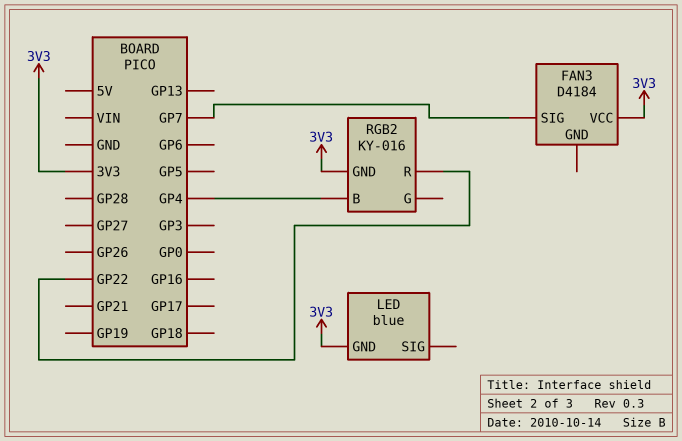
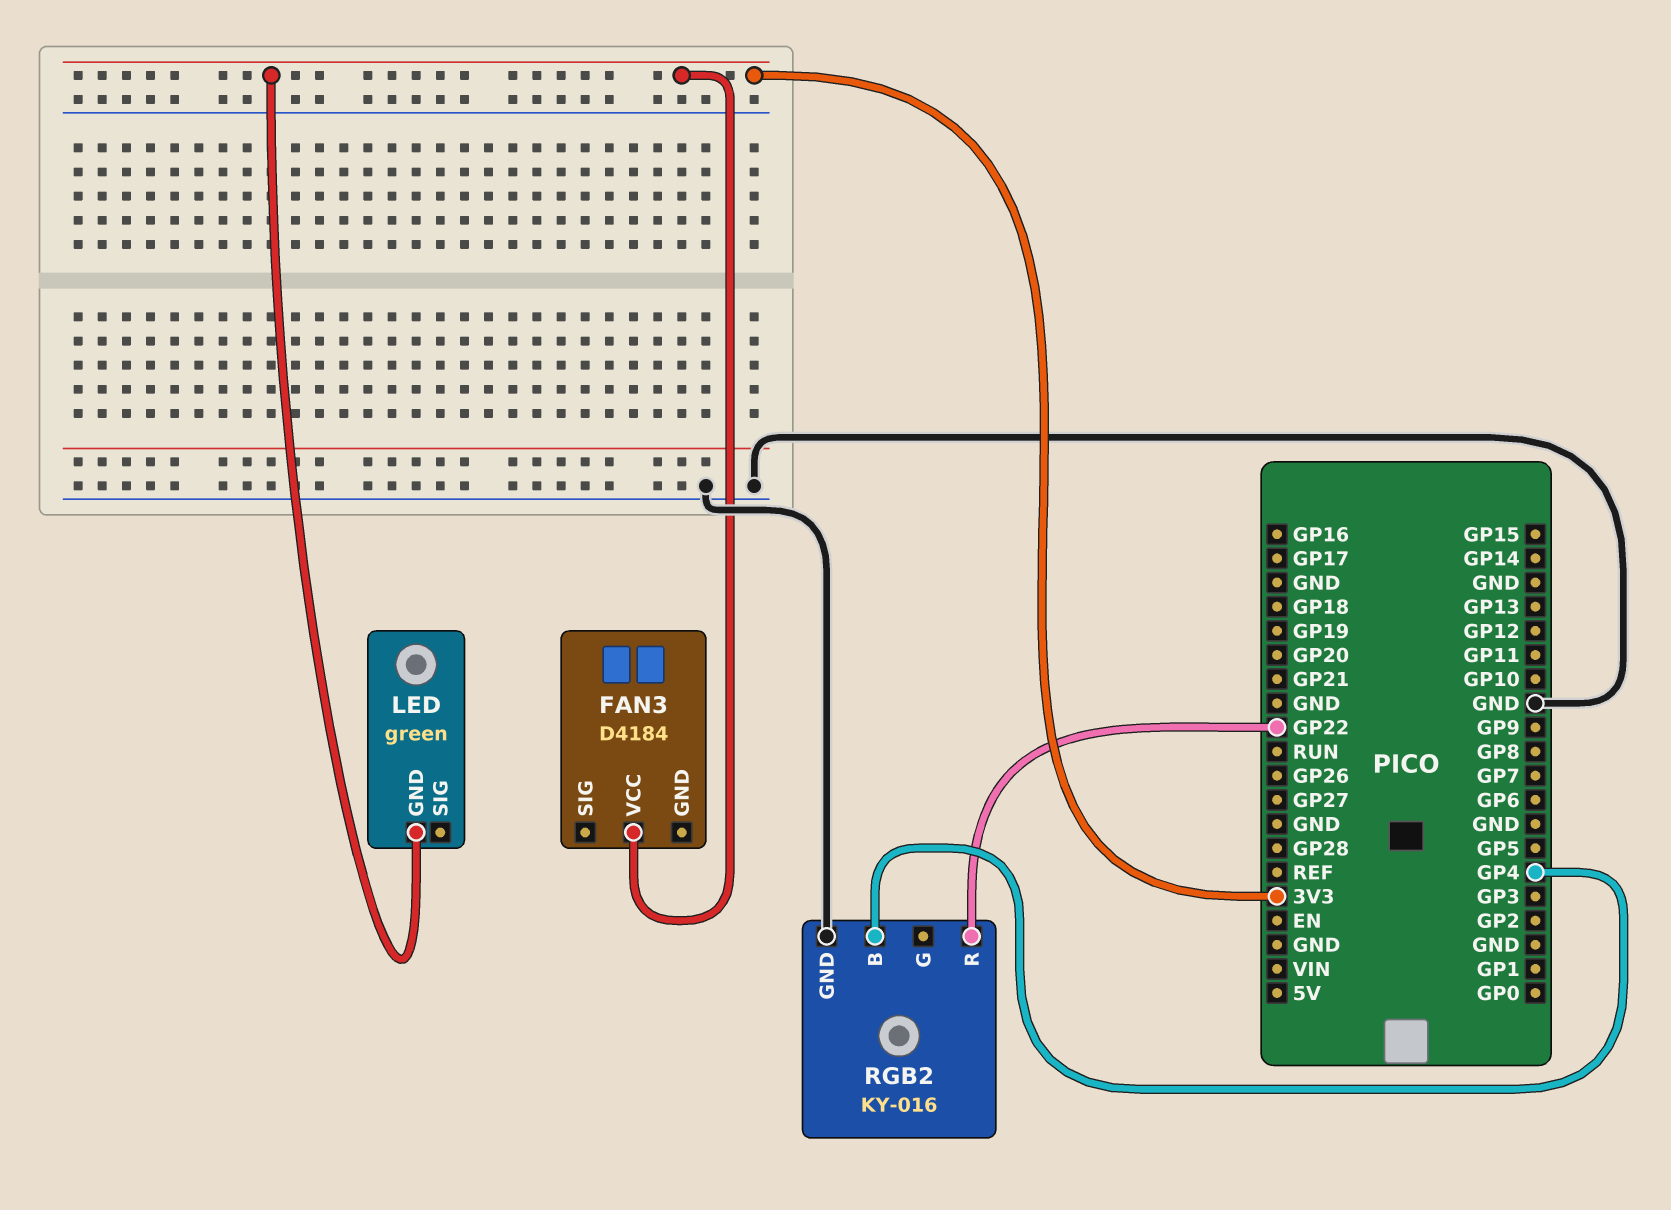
FAN3 pin SIG: GP7 -> none
LED: blue -> green
RGB2 pin GND: 3V3 -> GND

